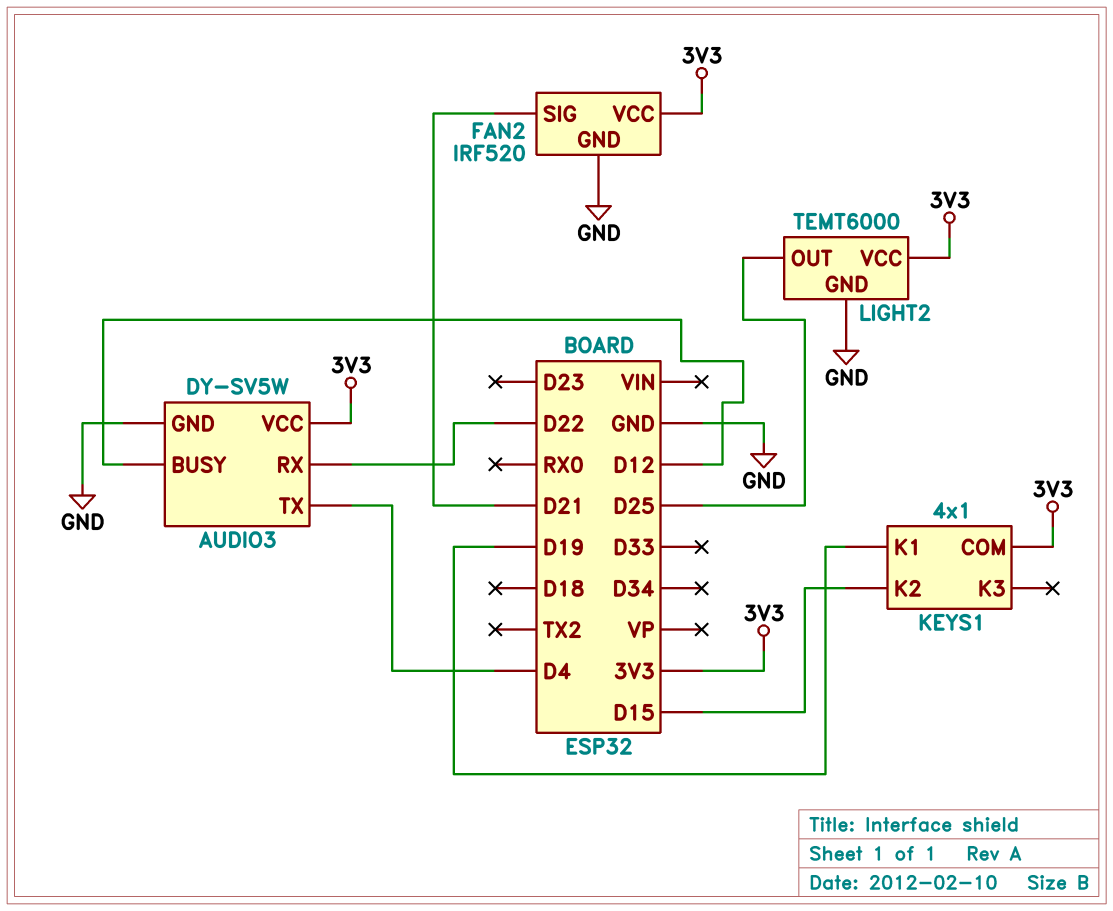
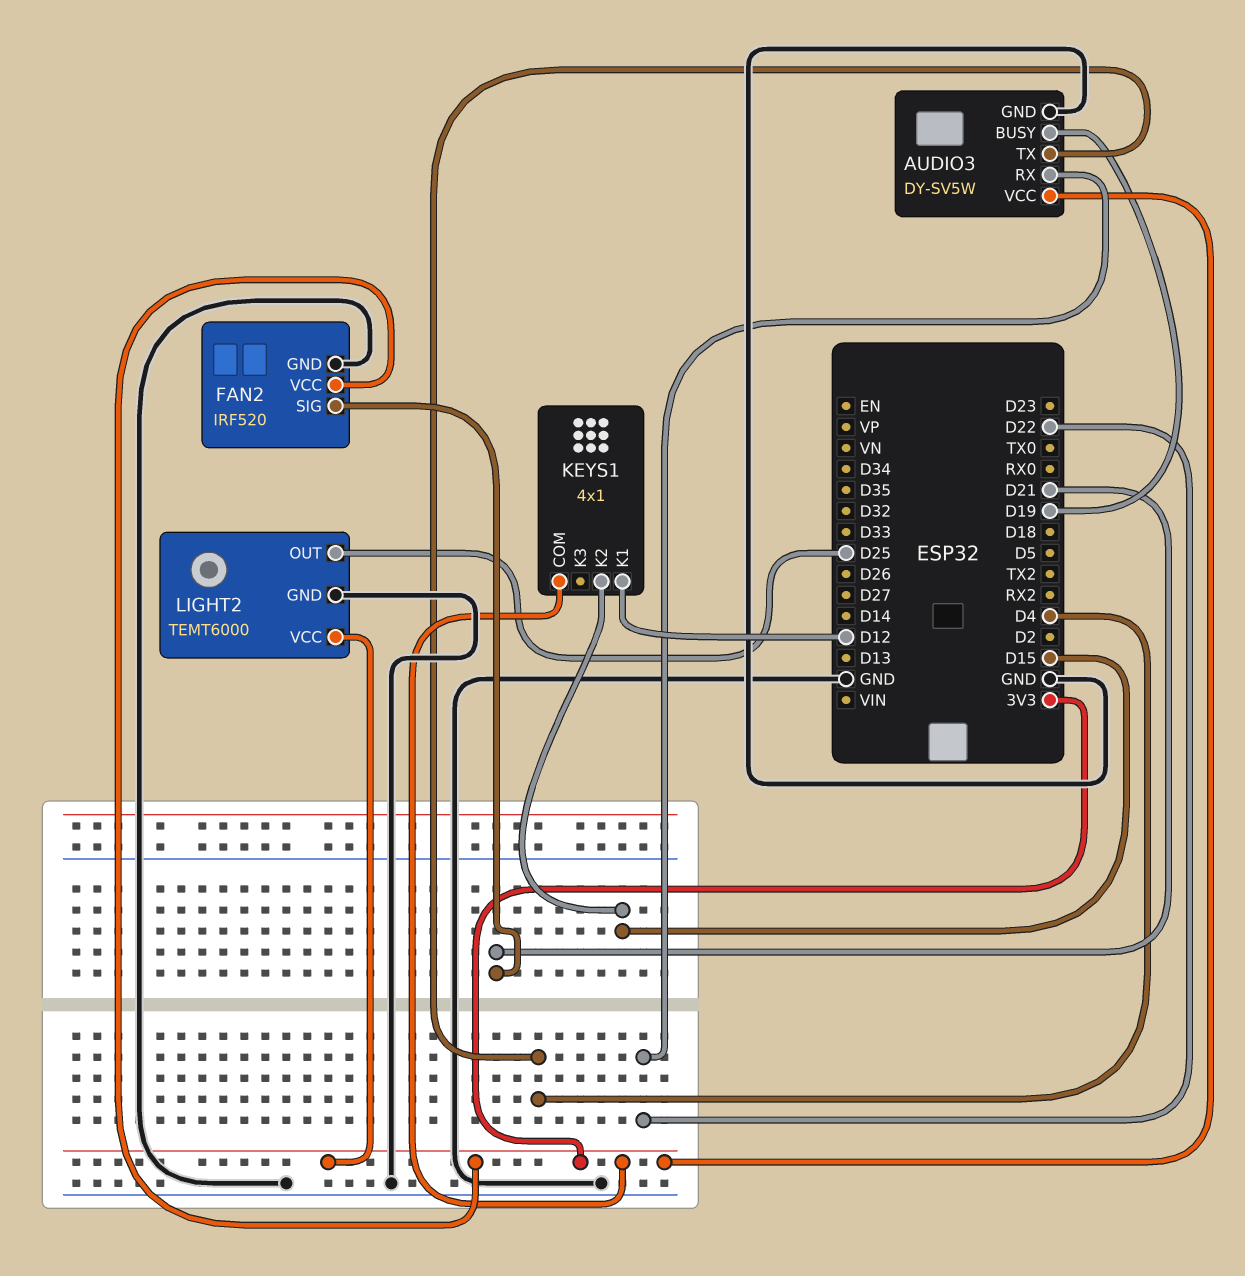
AUDIO3 pin BUSY: D12 -> D19
KEYS1 pin K1: D19 -> D12

